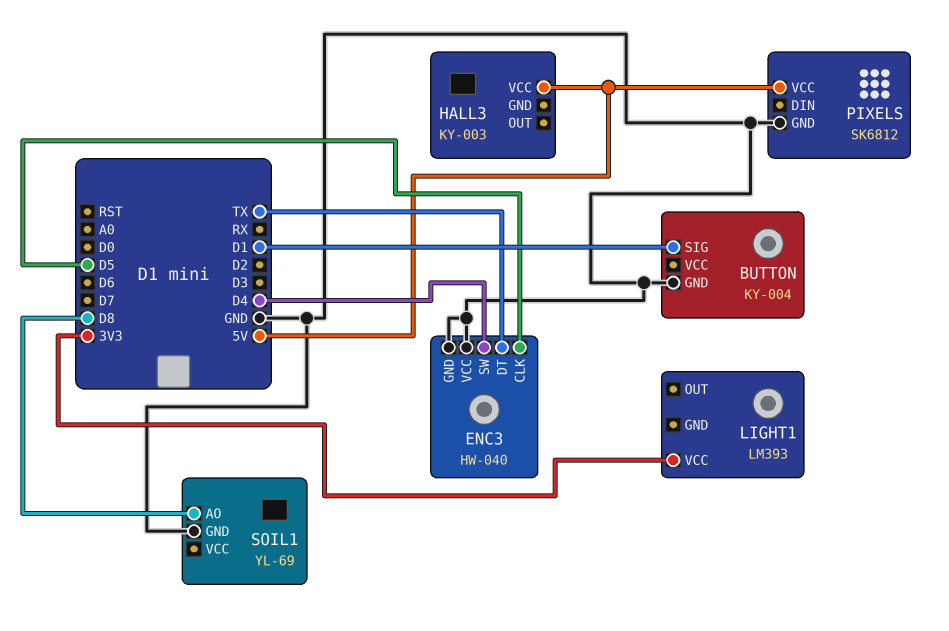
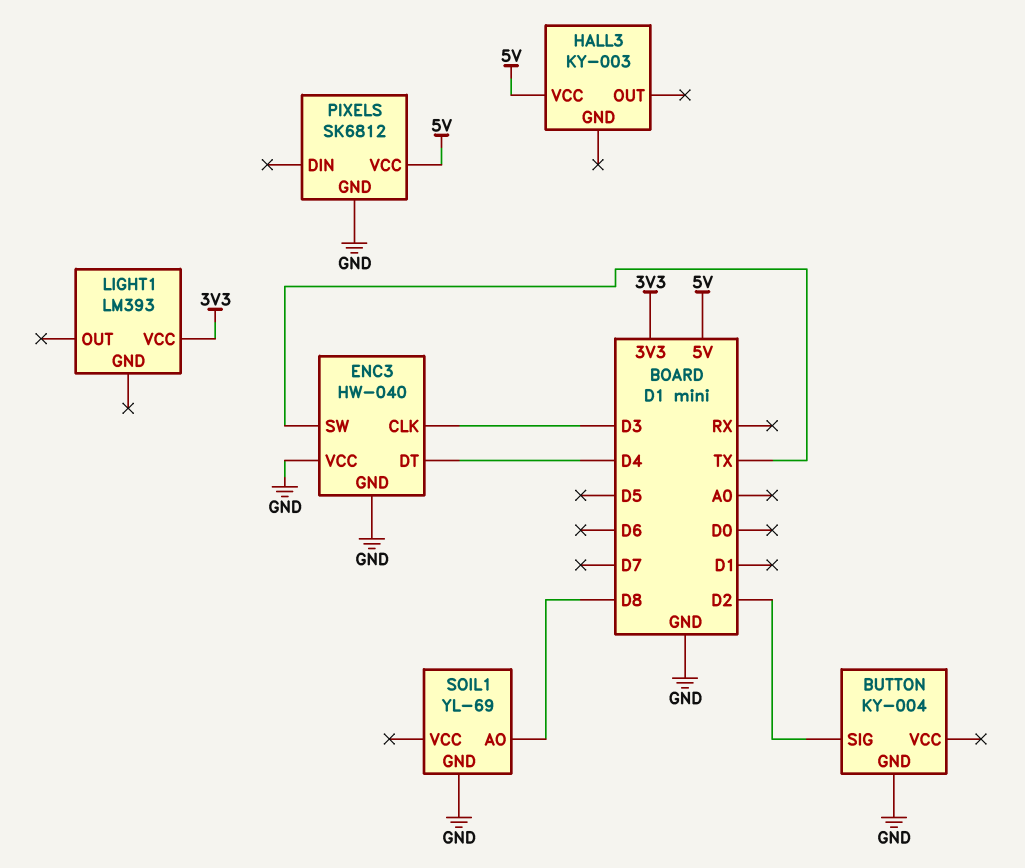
BUTTON pin SIG: D1 -> D2
ENC3 pin CLK: D5 -> D3
ENC3 pin DT: TX -> D4
ENC3 pin SW: D4 -> TX

